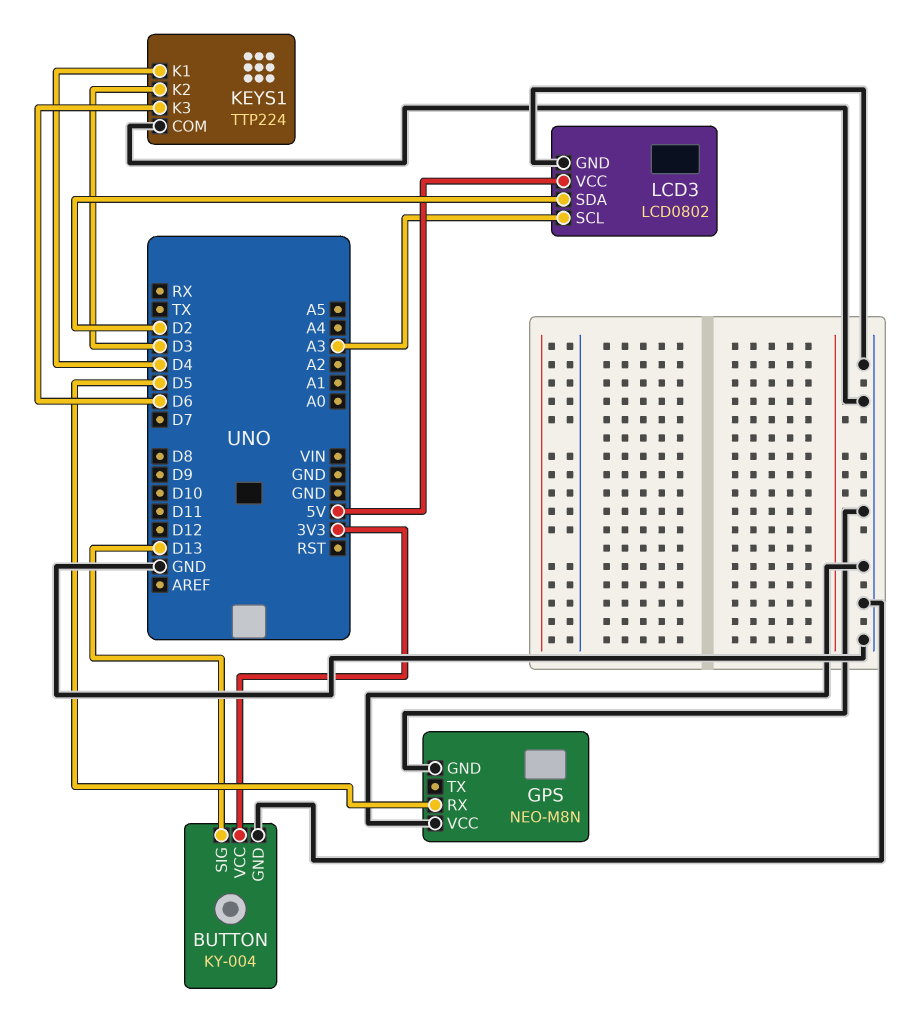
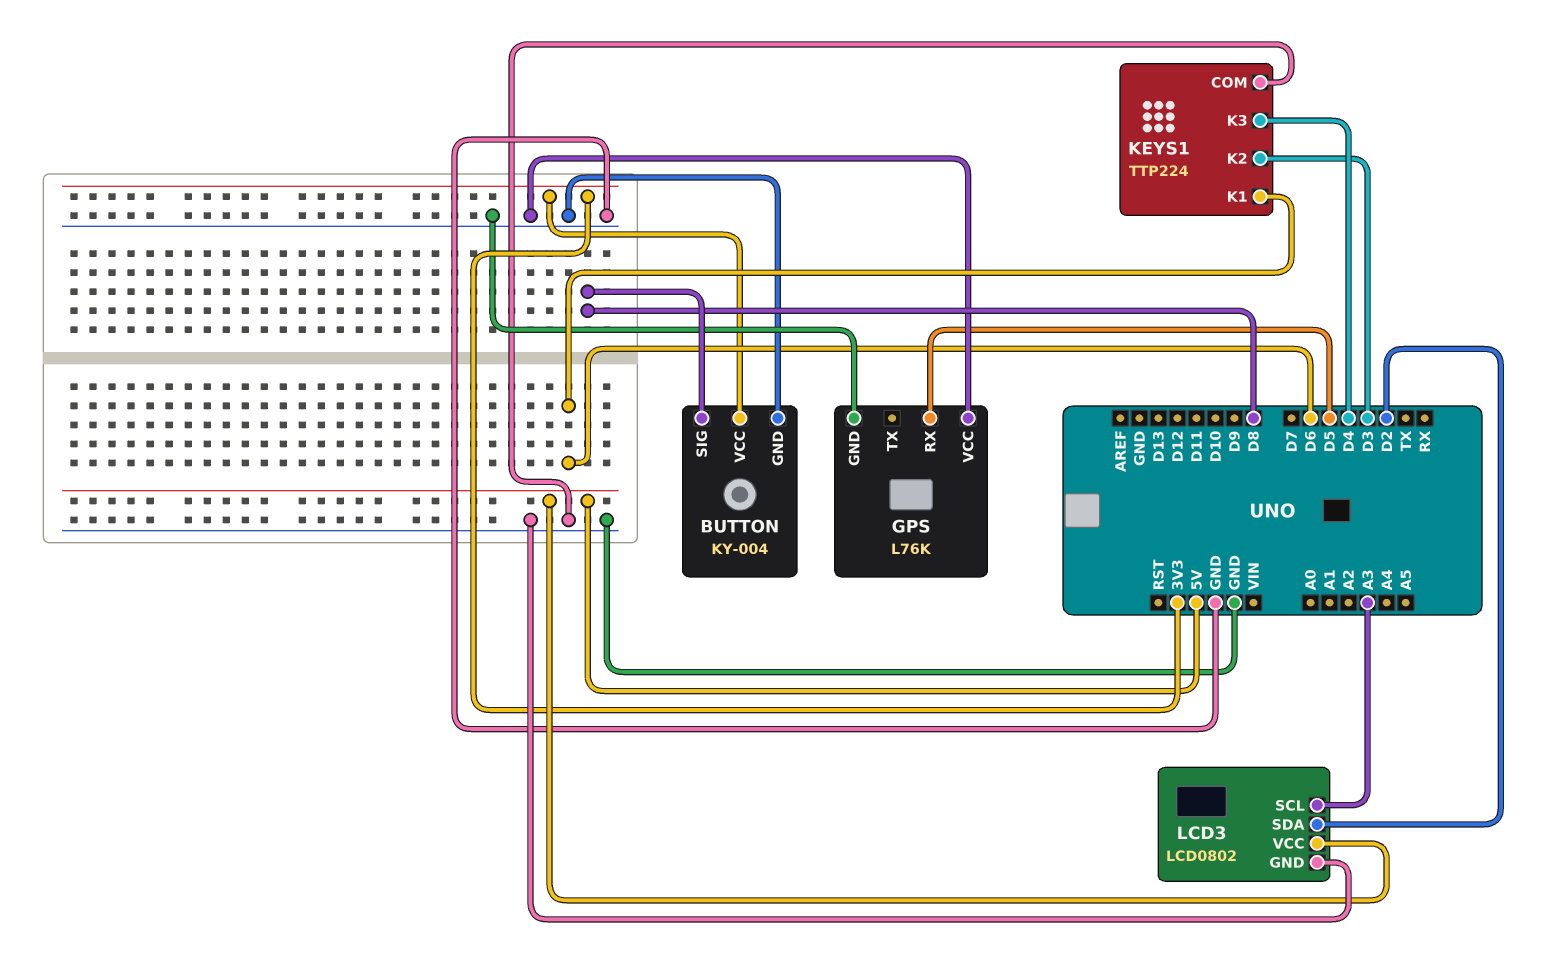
BUTTON pin SIG: D13 -> D8
GPS: NEO-M8N -> L76K
KEYS1 pin K1: D4 -> D6
KEYS1 pin K3: D6 -> D4

